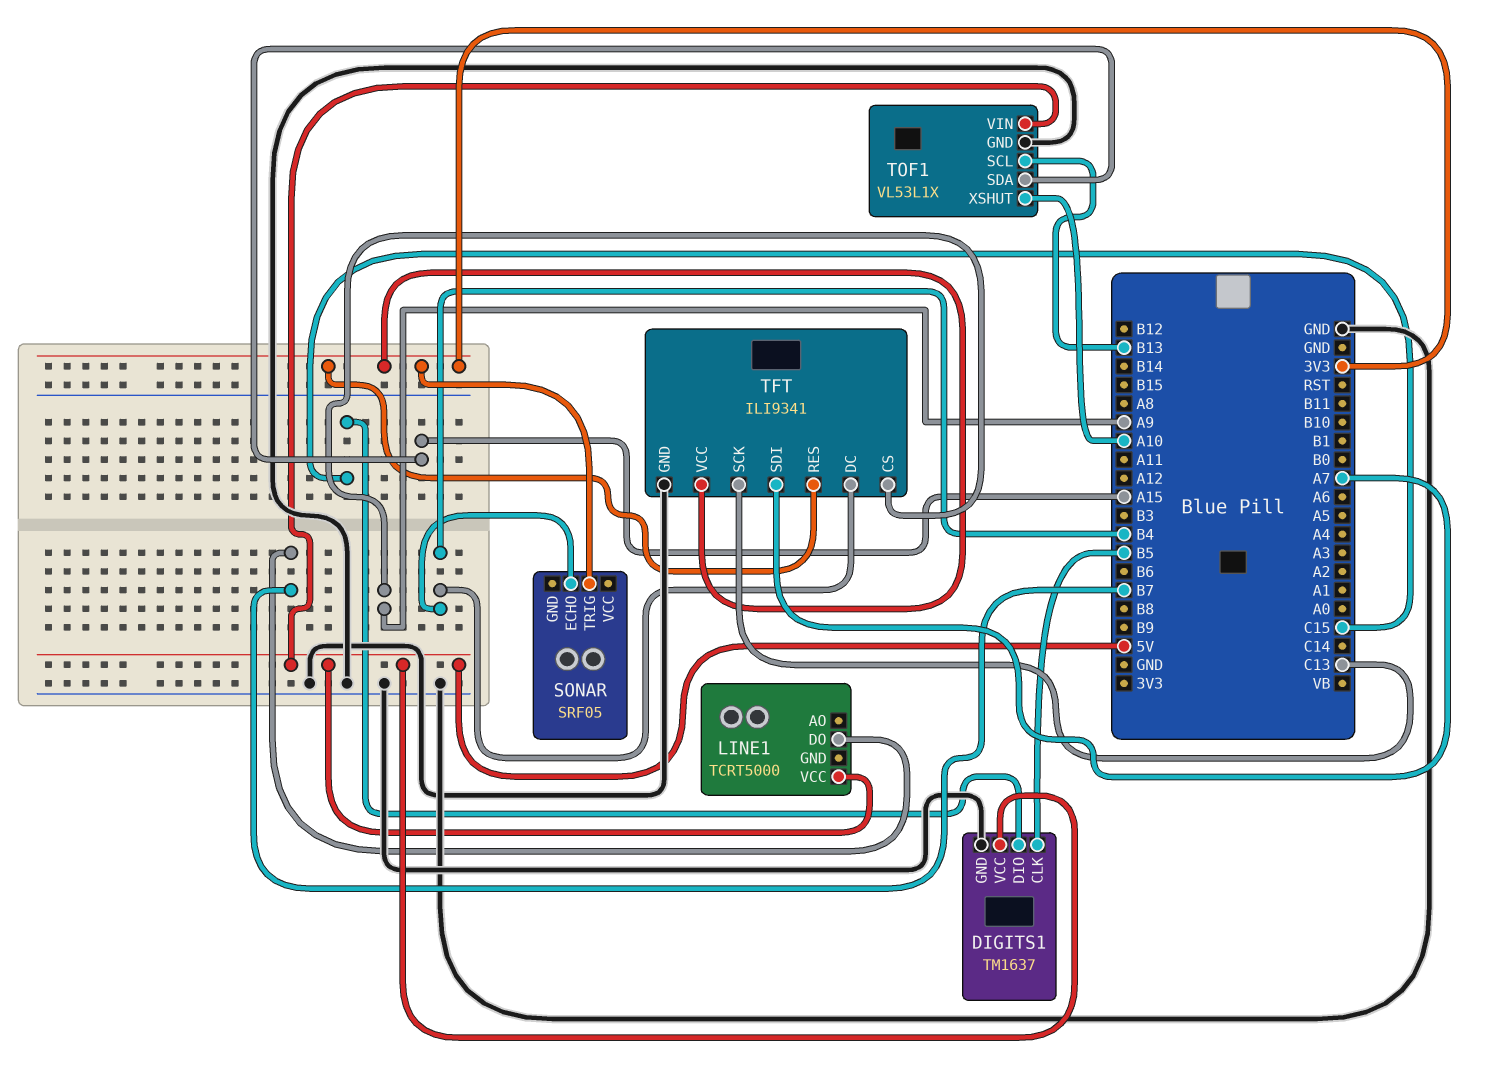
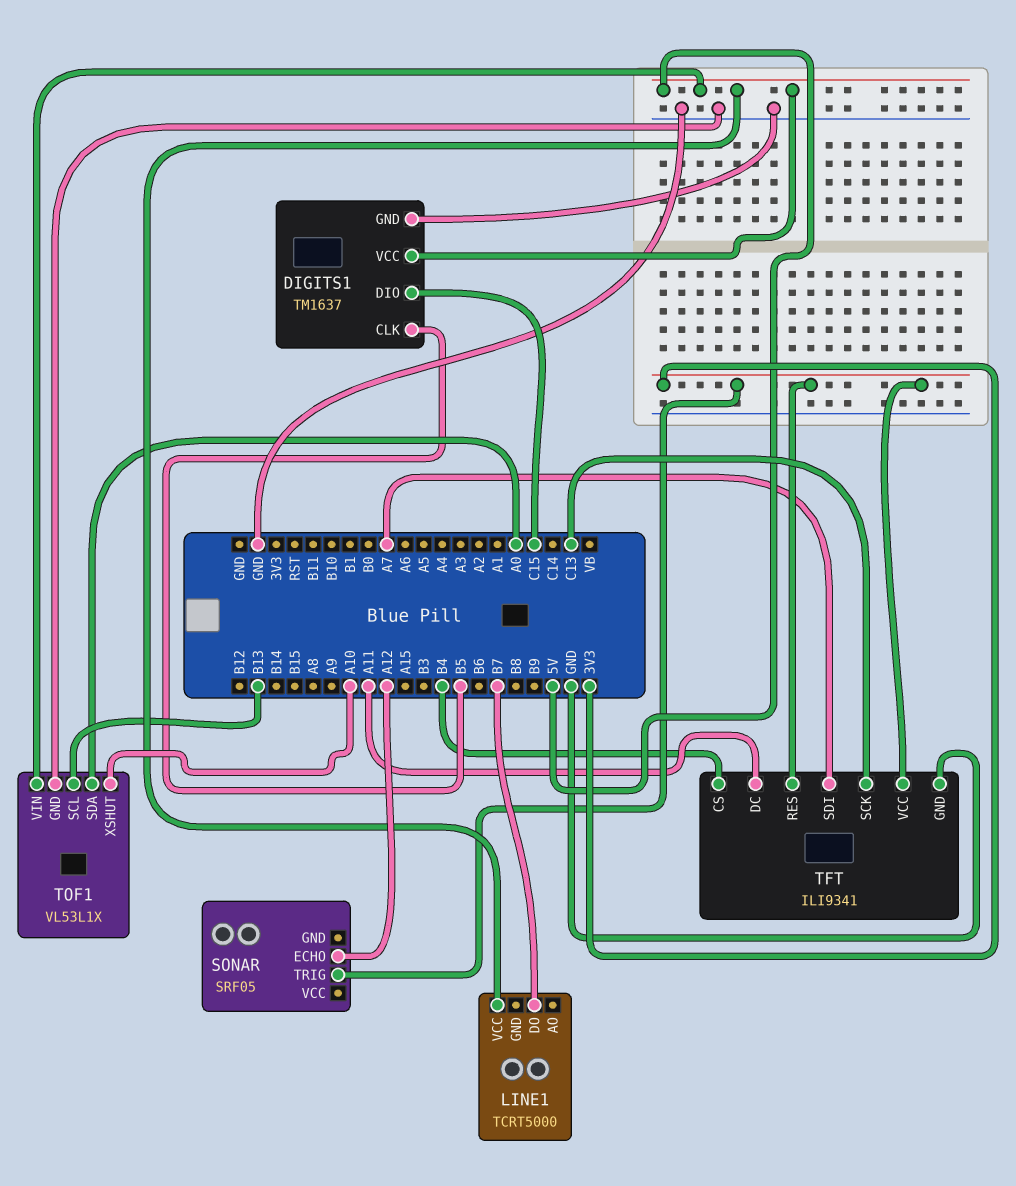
SONAR pin ECHO: B4 -> A12
TFT pin CS: A9 -> B4
TFT pin DC: B4 -> A11
TOF1 pin SDA: A15 -> A0

